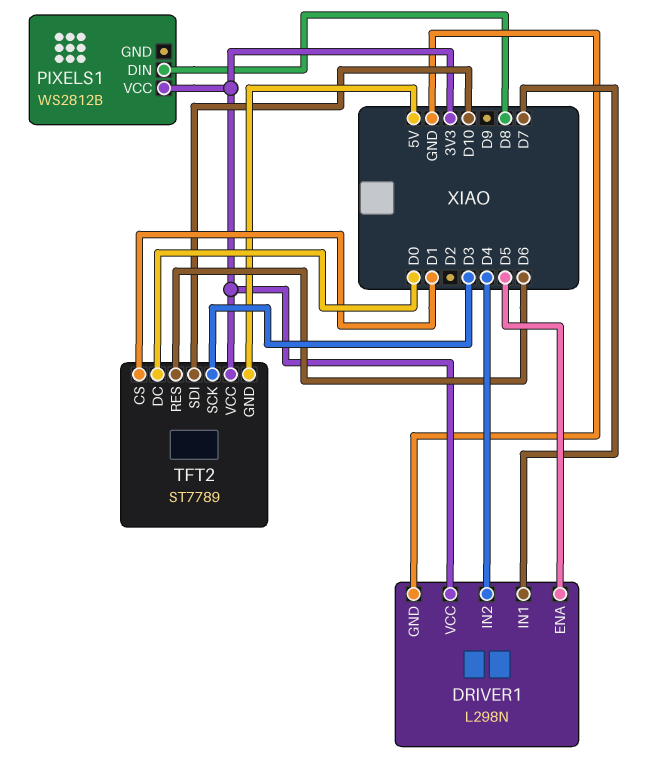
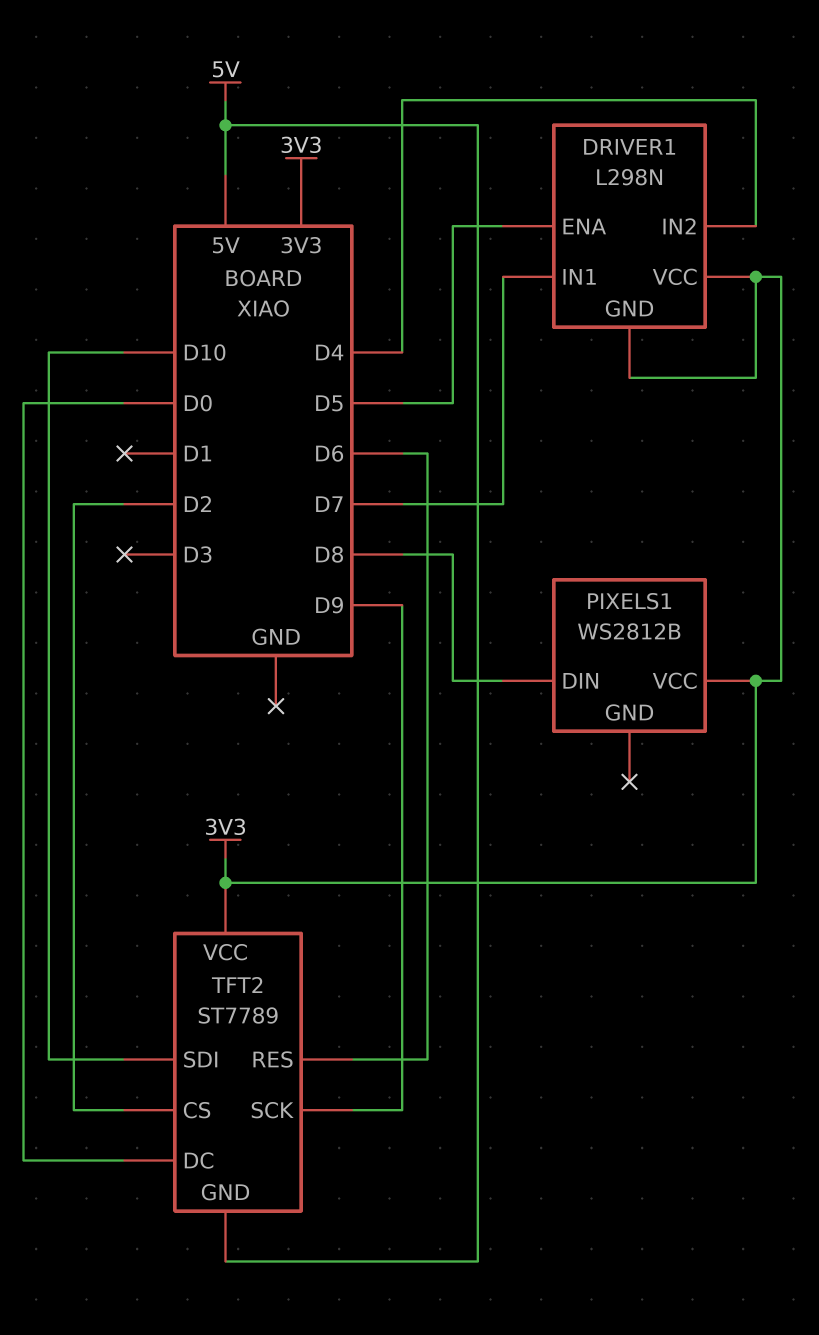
DRIVER1 pin GND: GND -> 3V3
TFT2 pin CS: D1 -> D2
TFT2 pin SCK: D3 -> D9

